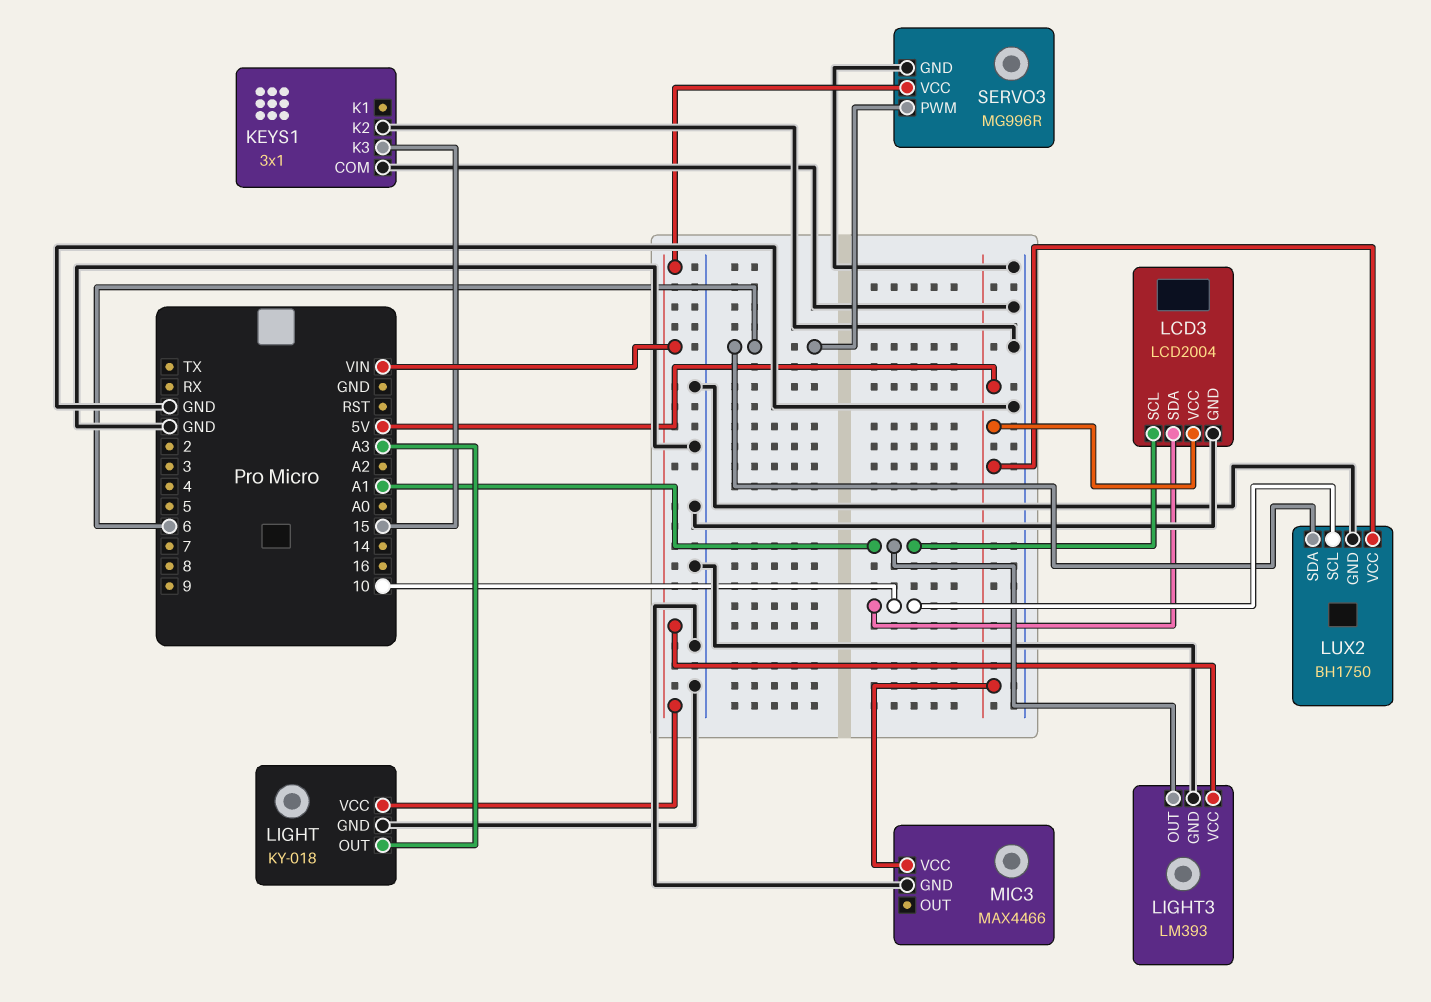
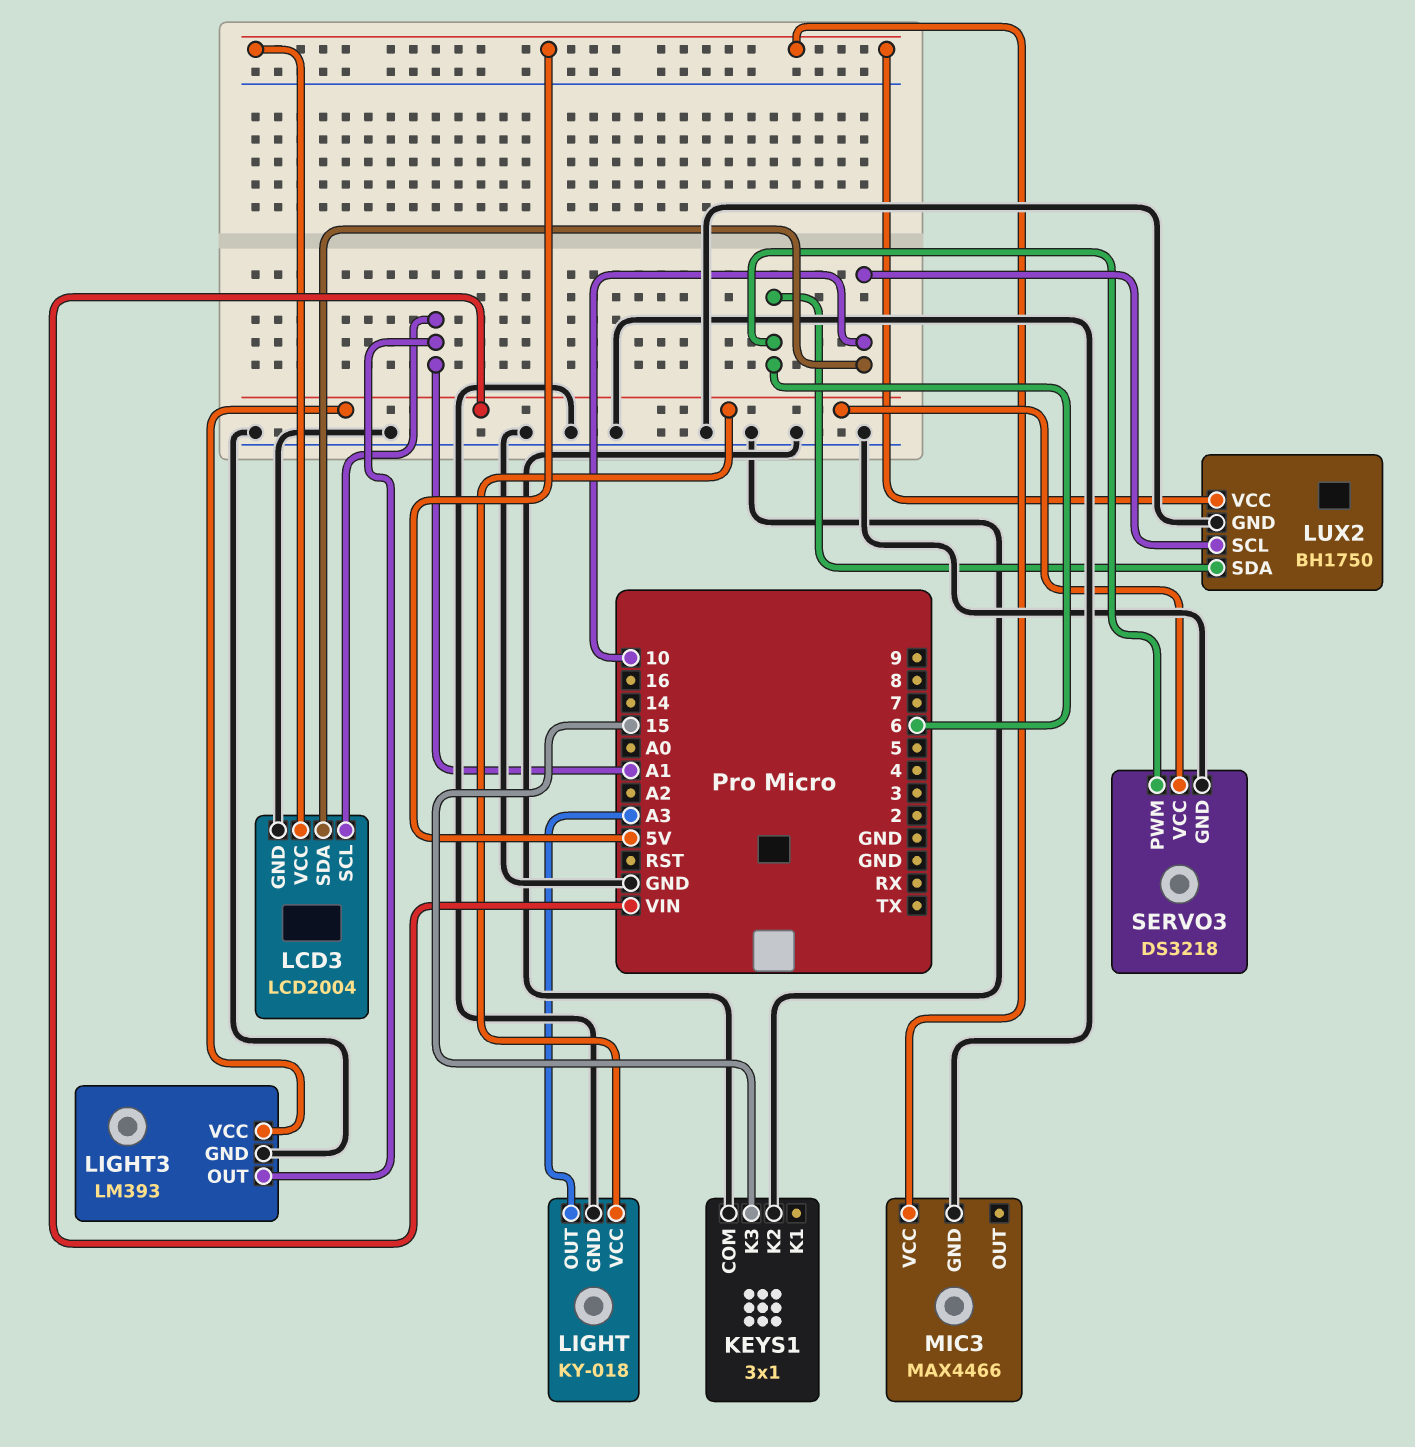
SERVO3: MG996R -> DS3218

